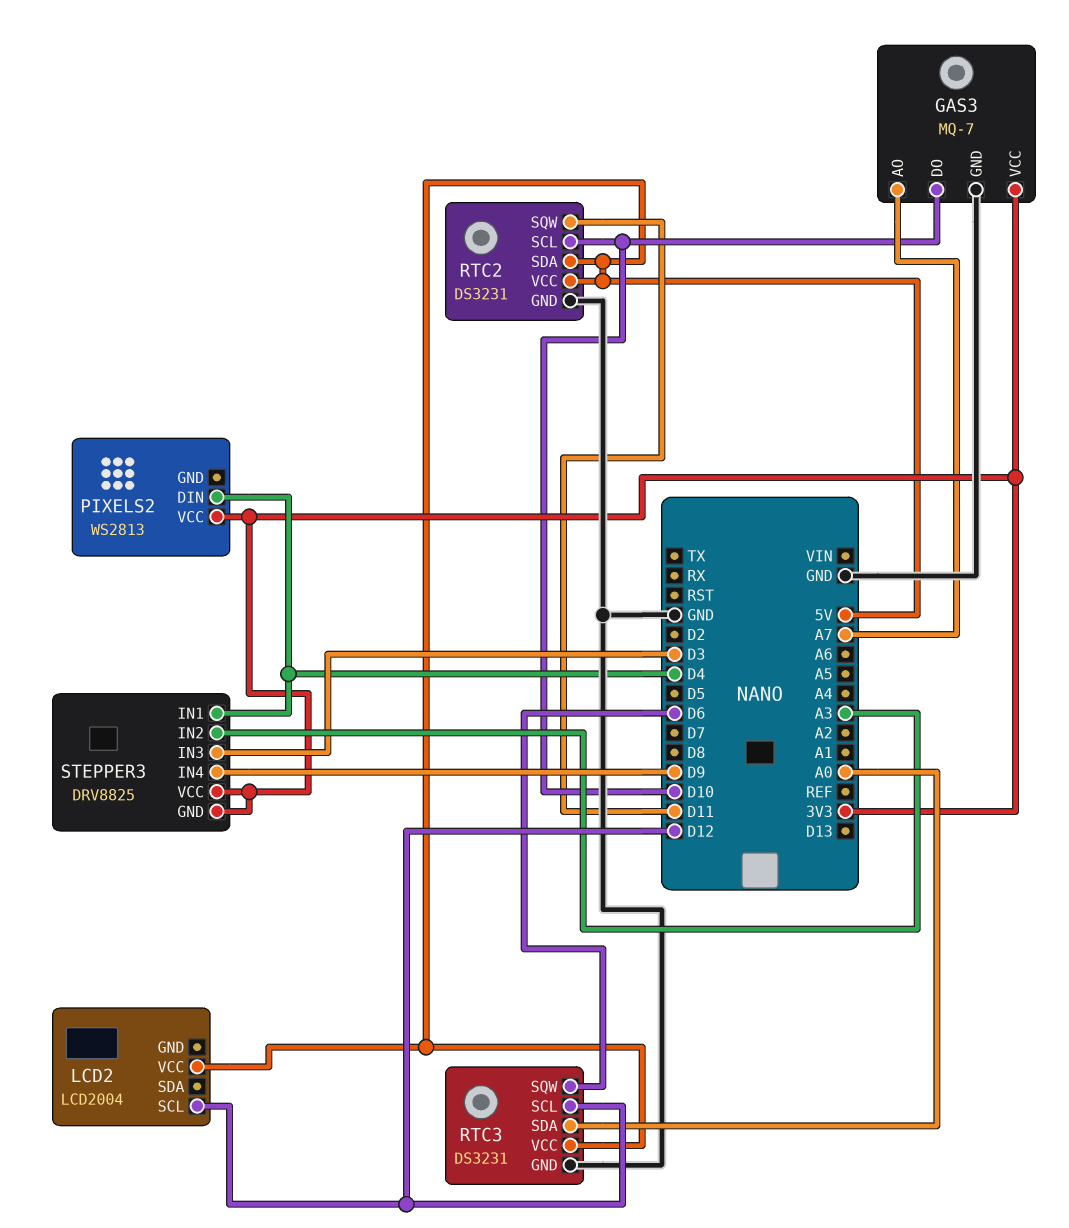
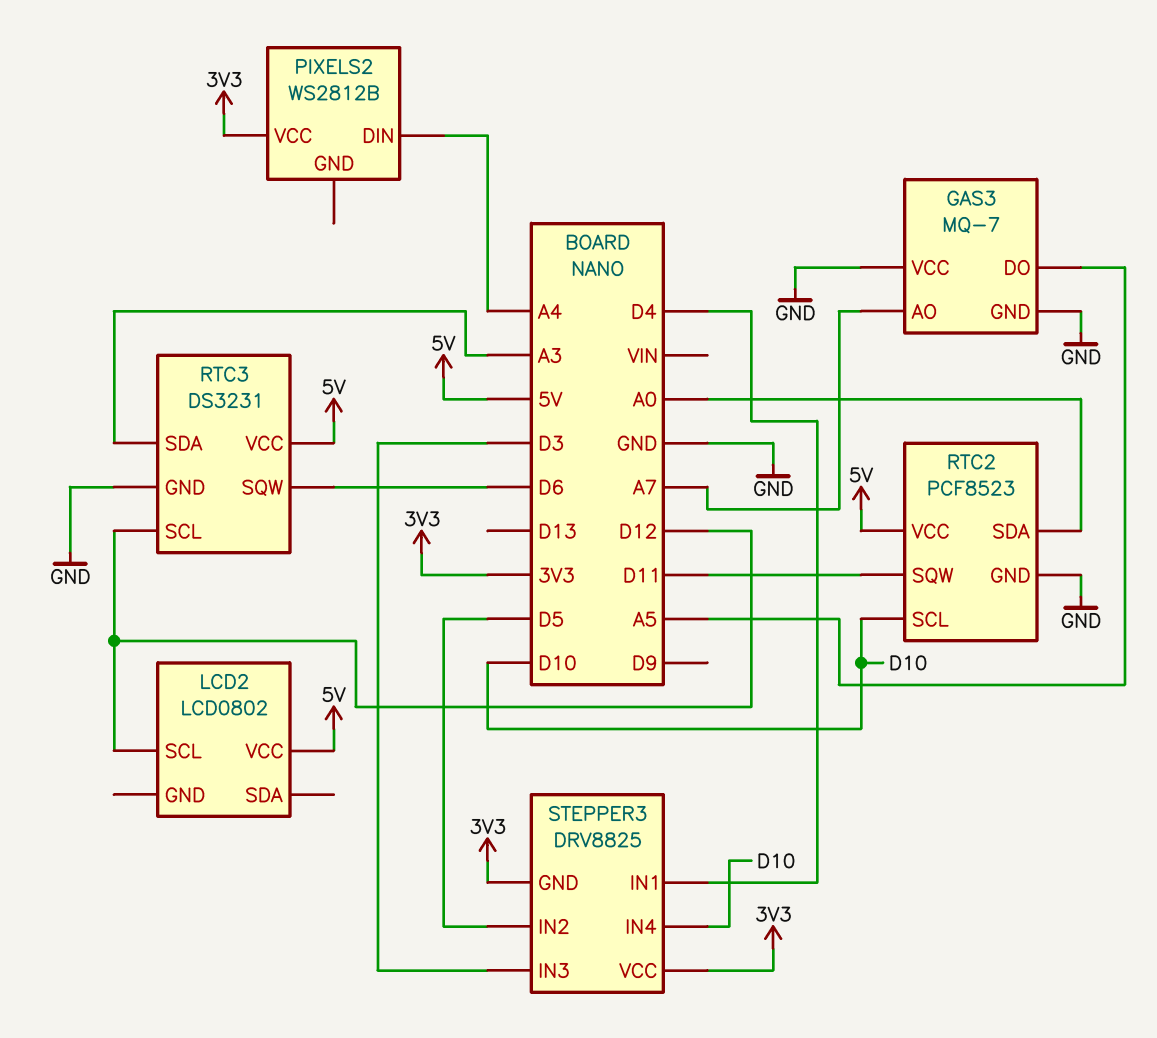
GAS3 pin DO: D10 -> A5
GAS3 pin VCC: 3V3 -> GND
LCD2: LCD2004 -> LCD0802
PIXELS2: WS2813 -> WS2812B
PIXELS2 pin DIN: D4 -> A4
RTC2: DS3231 -> PCF8523
RTC2 pin SDA: 5V -> A0
RTC3 pin SDA: A0 -> A3
STEPPER3 pin IN2: A3 -> D5
STEPPER3 pin IN4: D9 -> D10

